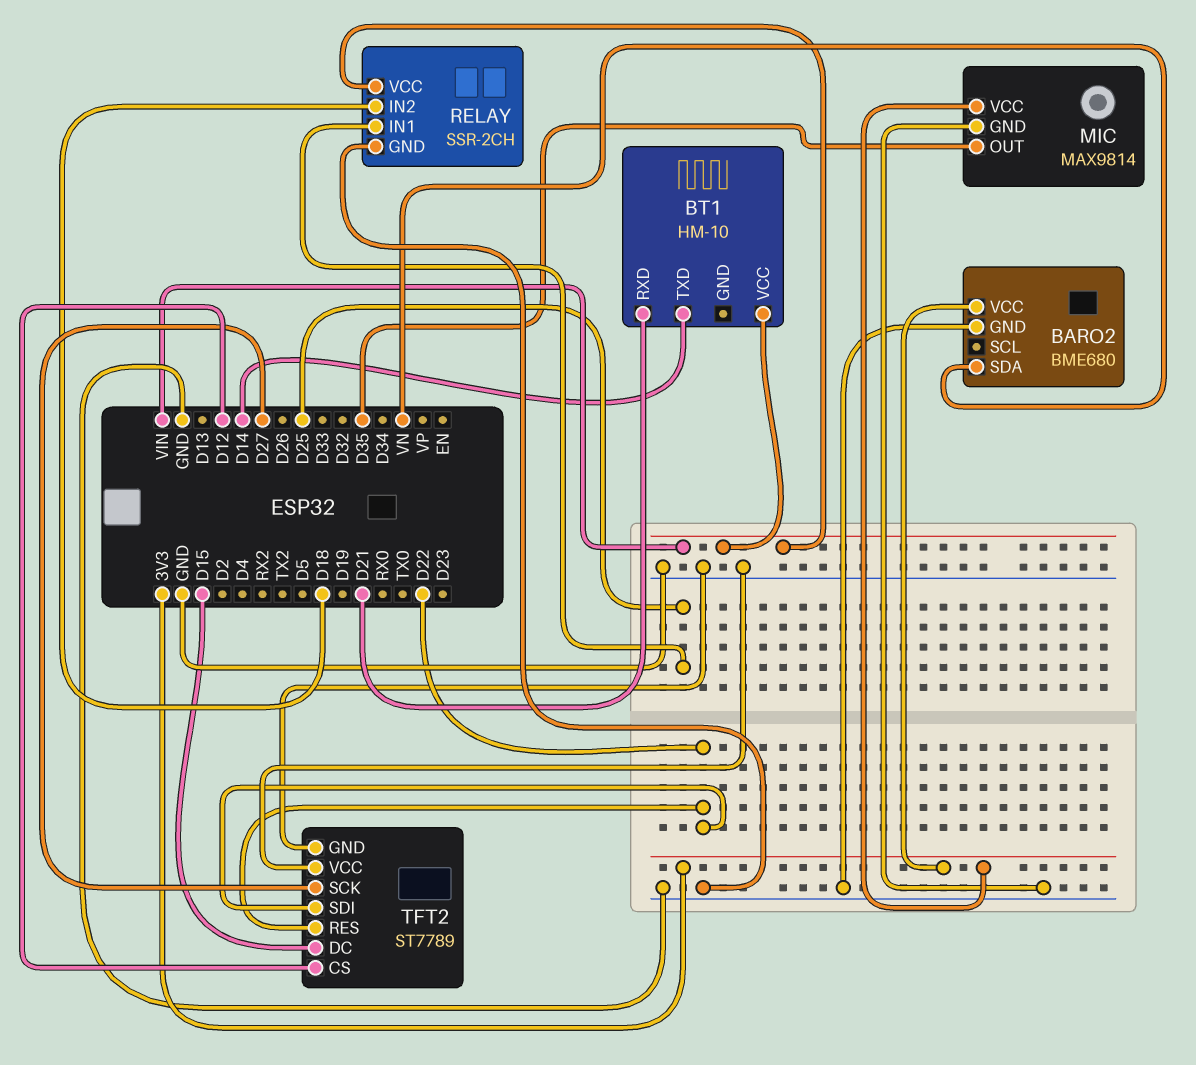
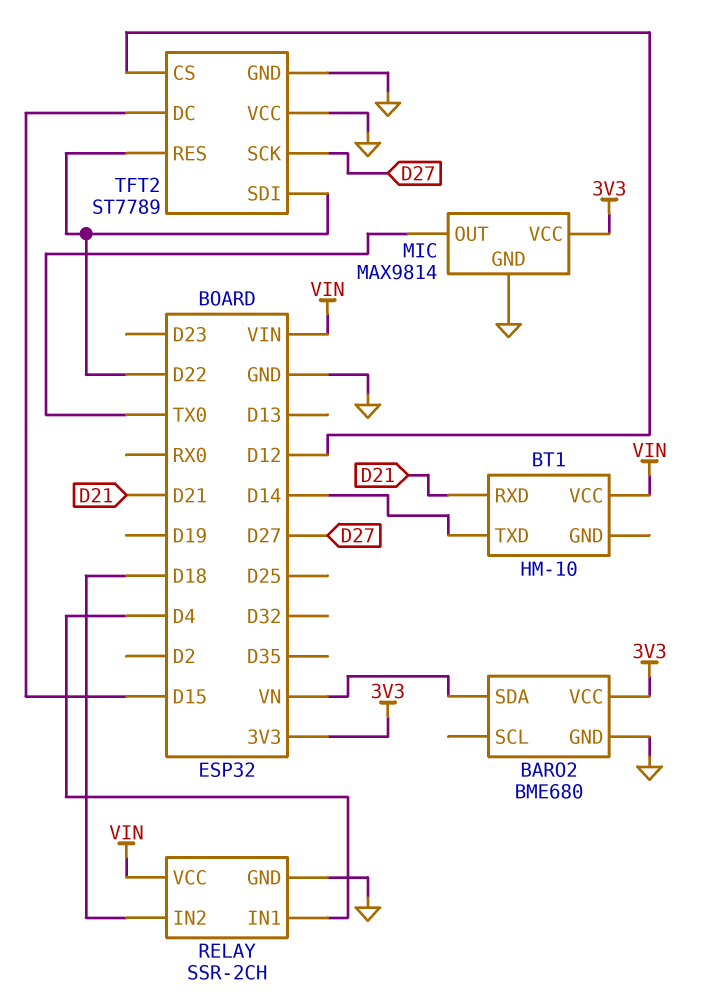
MIC pin OUT: D35 -> TX0
RELAY pin IN1: D25 -> D4

